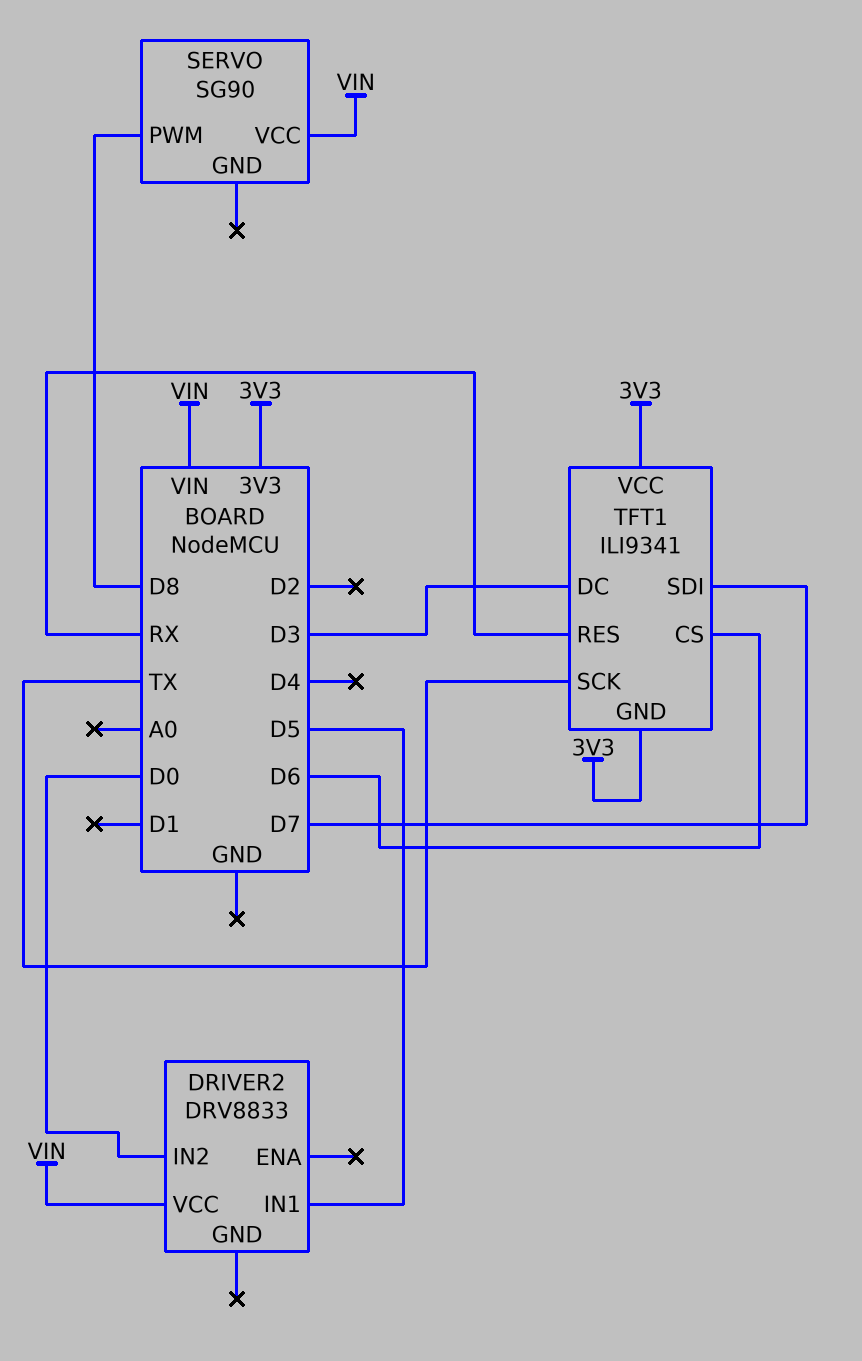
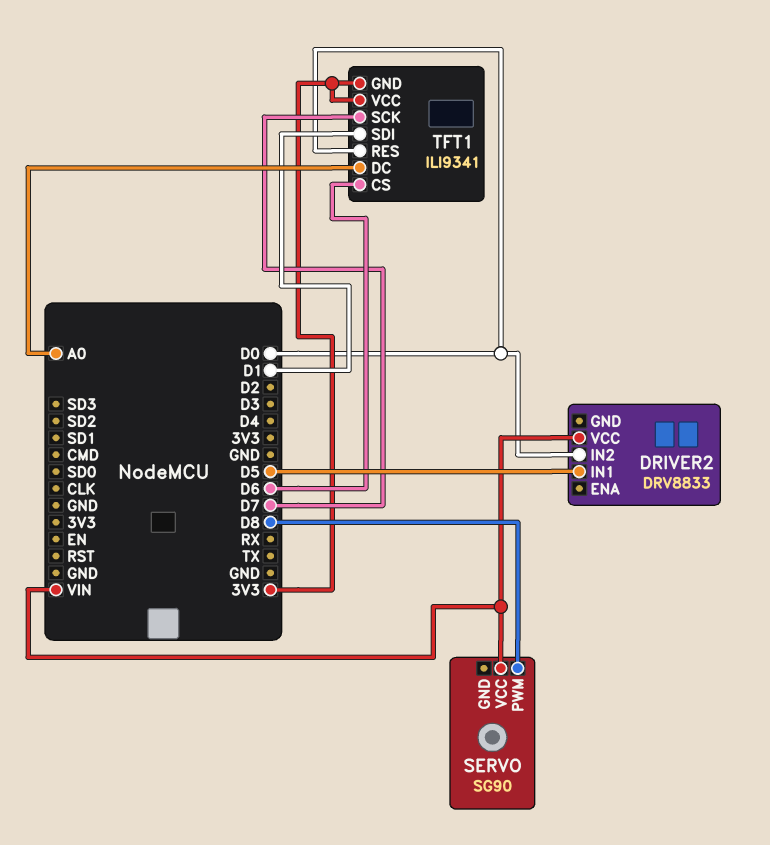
TFT1 pin DC: D3 -> A0
TFT1 pin RES: RX -> D0
TFT1 pin SCK: TX -> D7
TFT1 pin SDI: D7 -> D1

